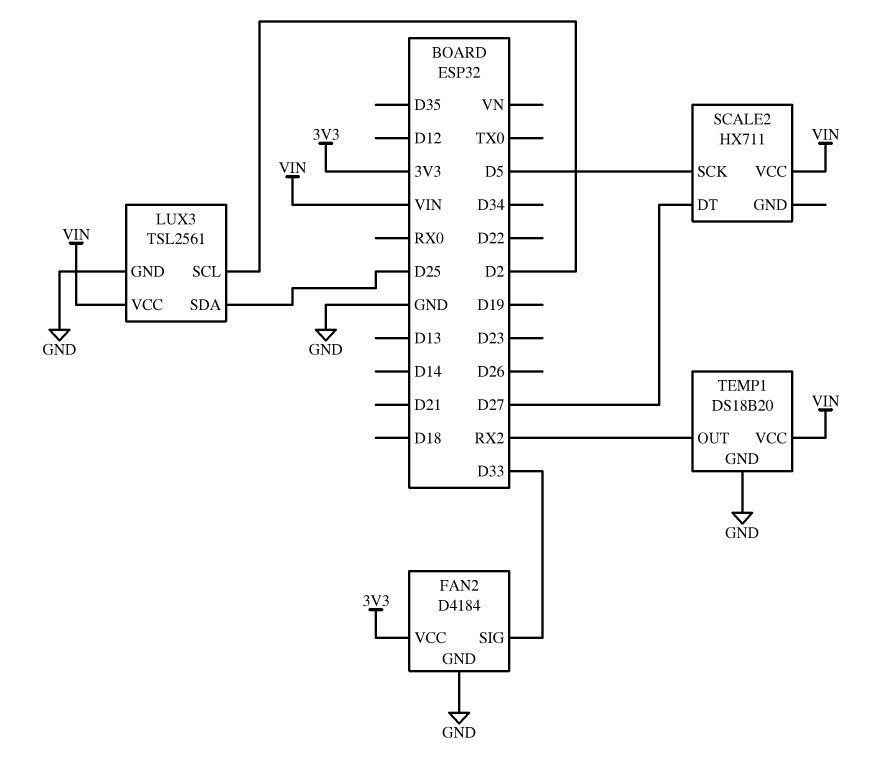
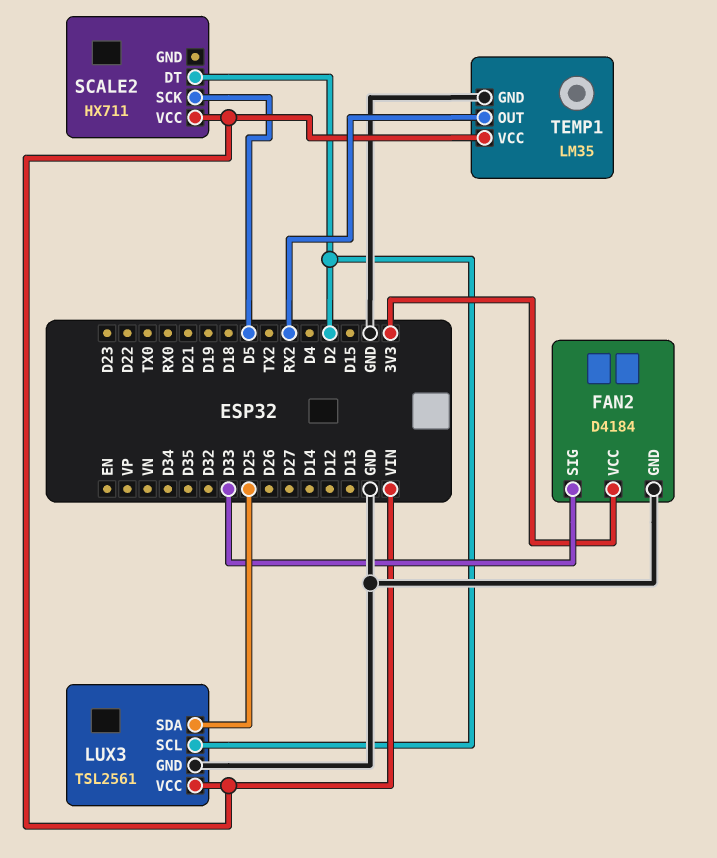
SCALE2 pin DT: D27 -> D2
TEMP1: DS18B20 -> LM35

